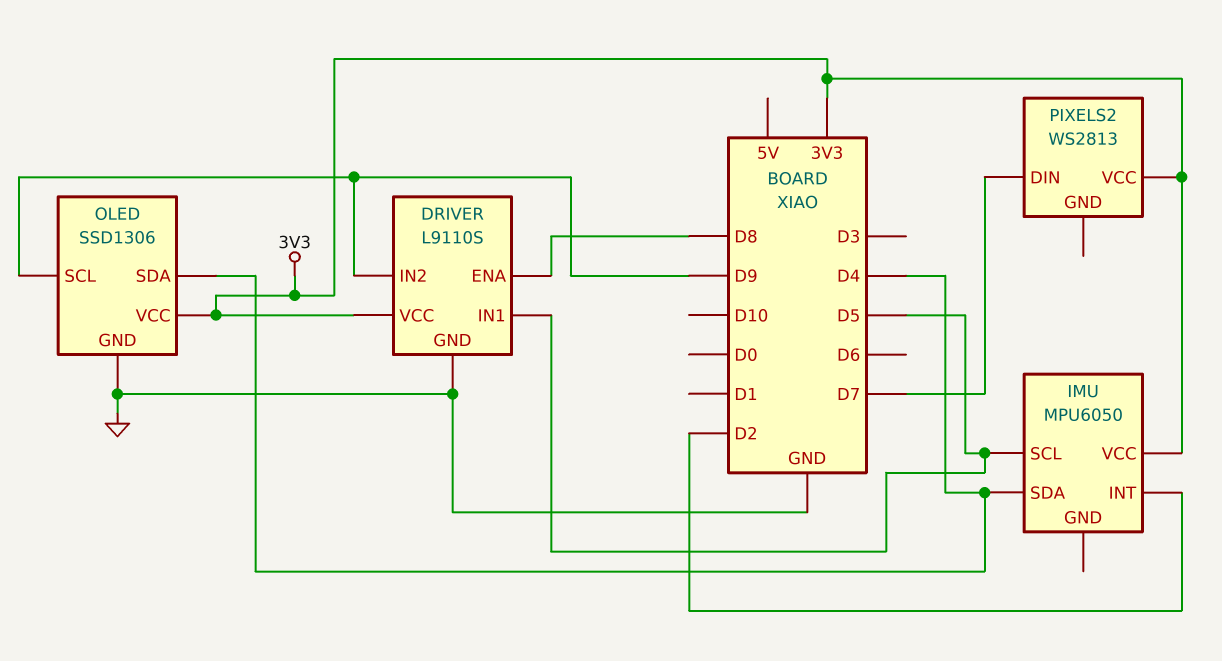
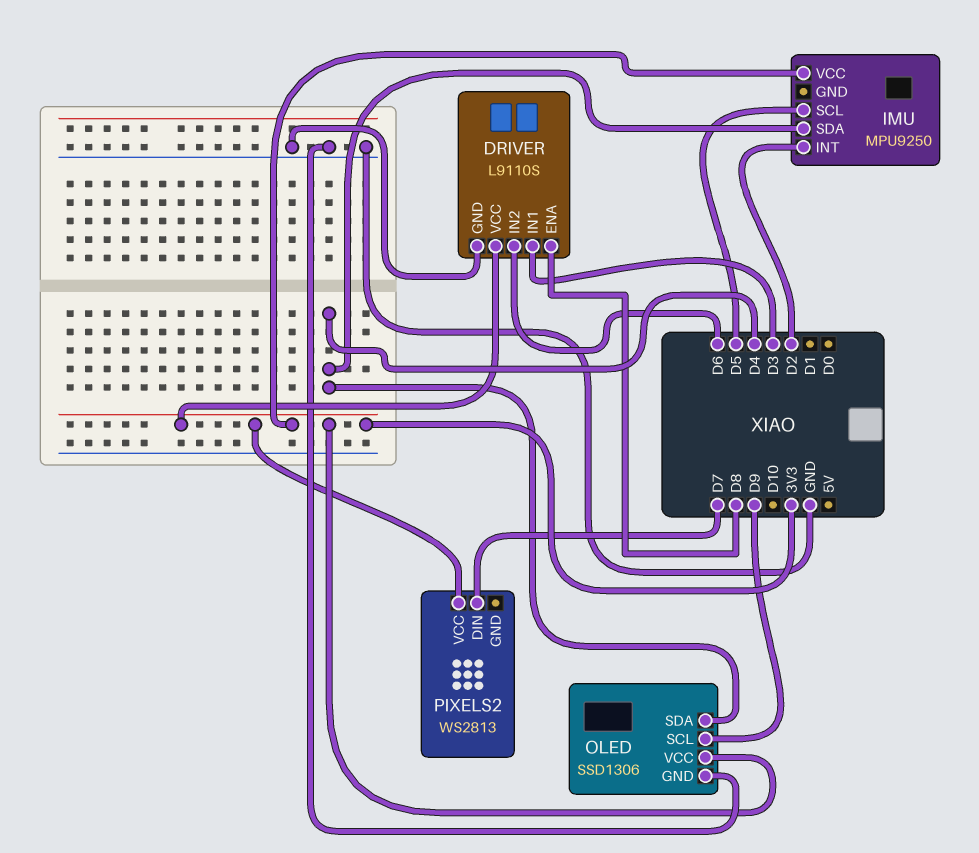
DRIVER pin IN1: D5 -> D3
DRIVER pin IN2: D9 -> D6
IMU: MPU6050 -> MPU9250

